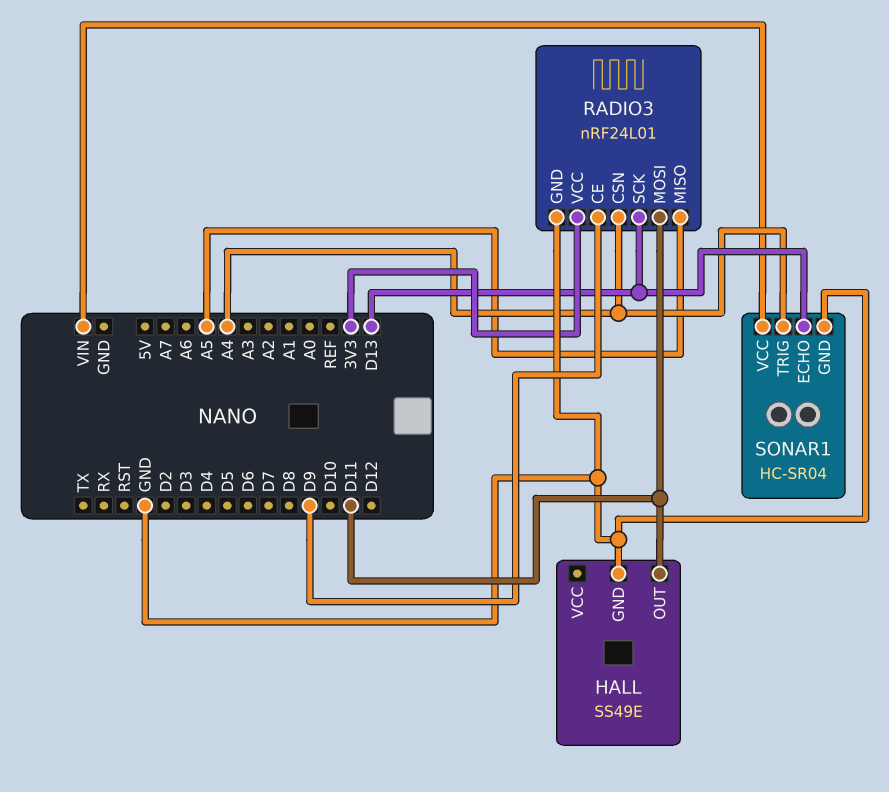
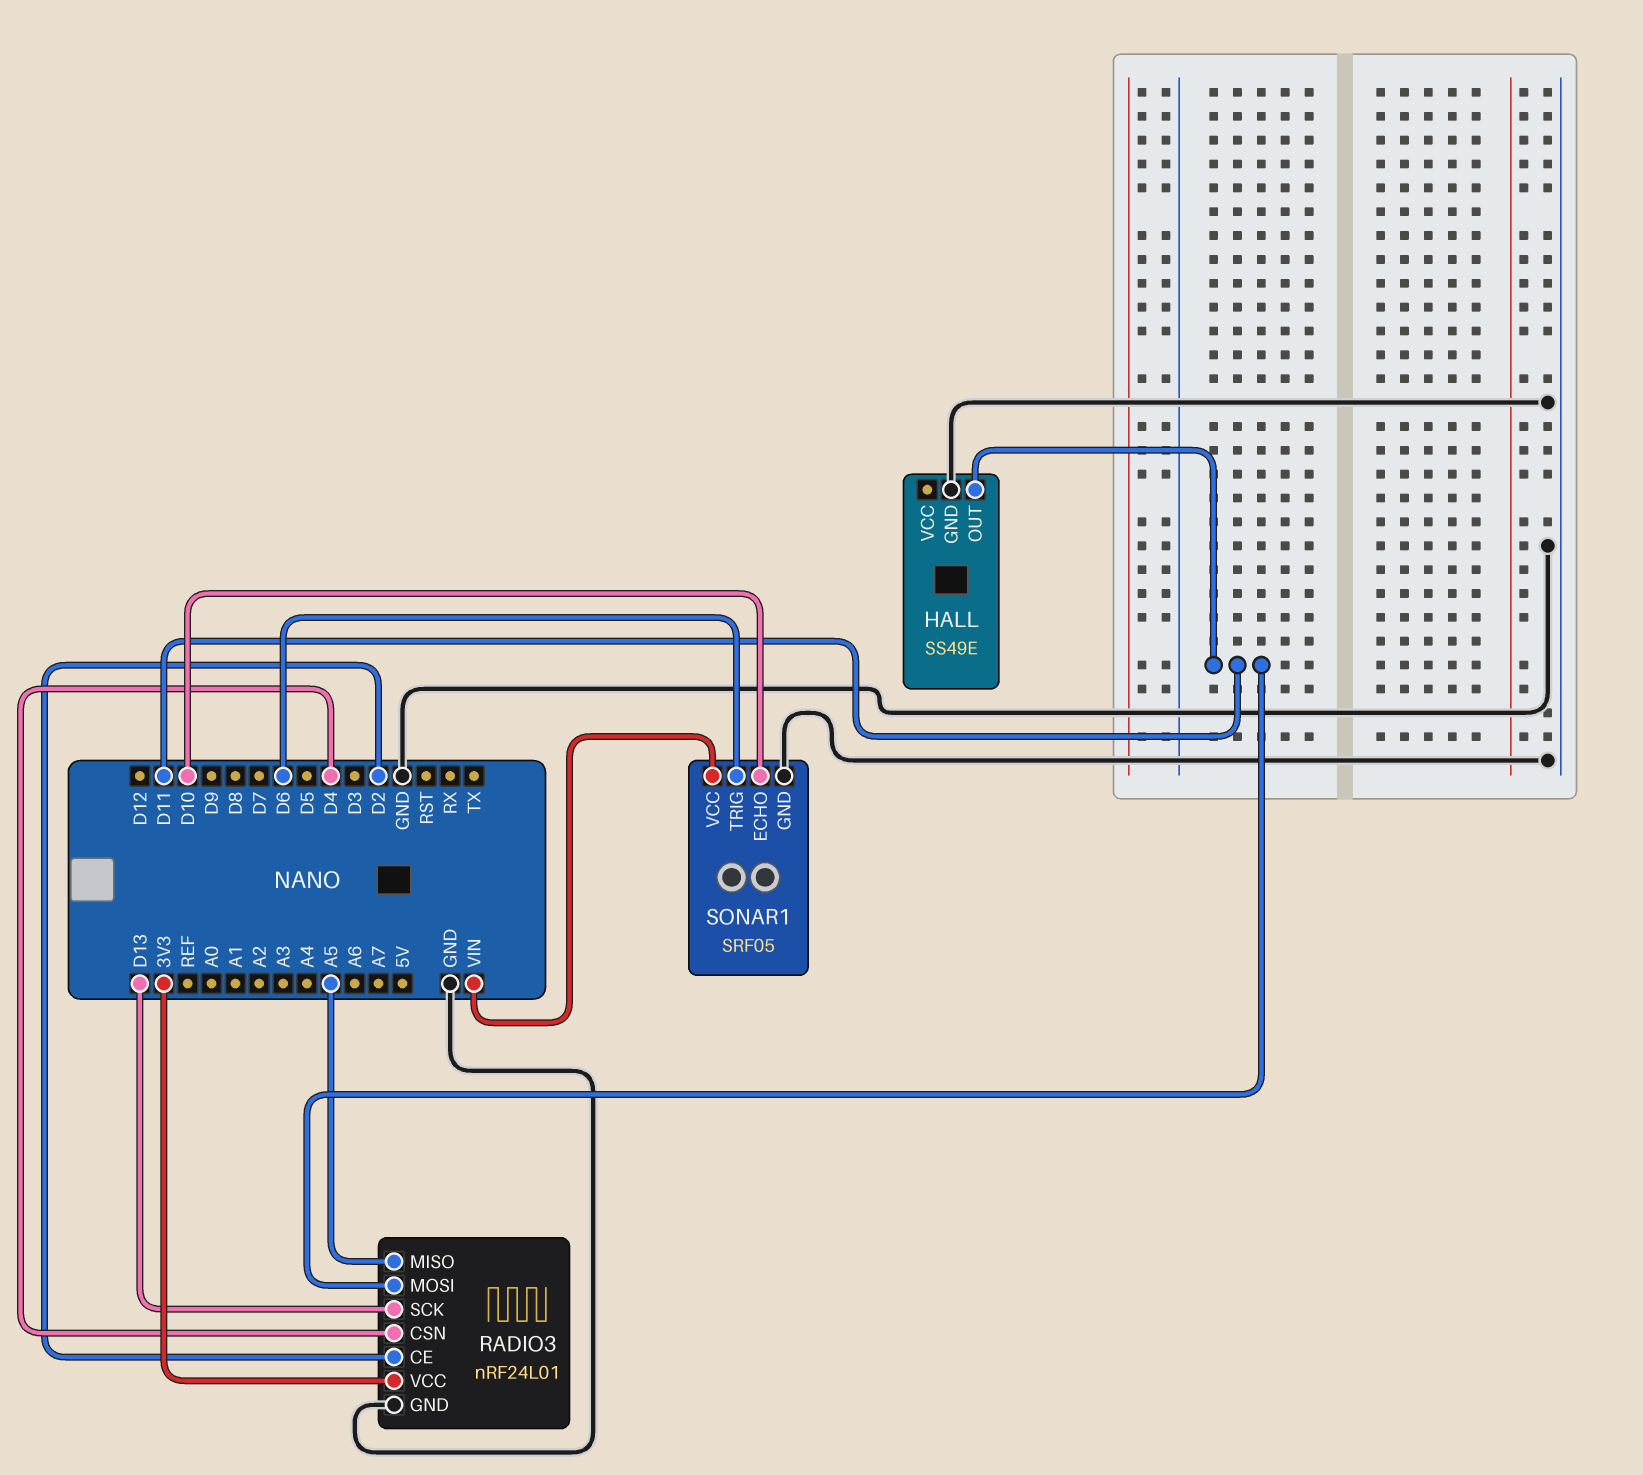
RADIO3 pin CE: D9 -> D2
RADIO3 pin CSN: A4 -> D4
SONAR1: HC-SR04 -> SRF05
SONAR1 pin ECHO: D13 -> D10
SONAR1 pin TRIG: A4 -> D6

